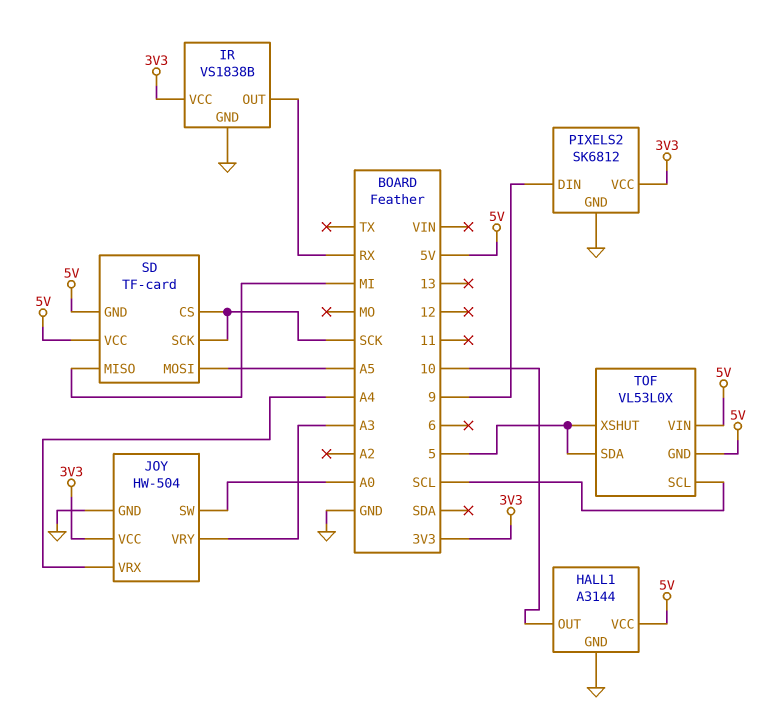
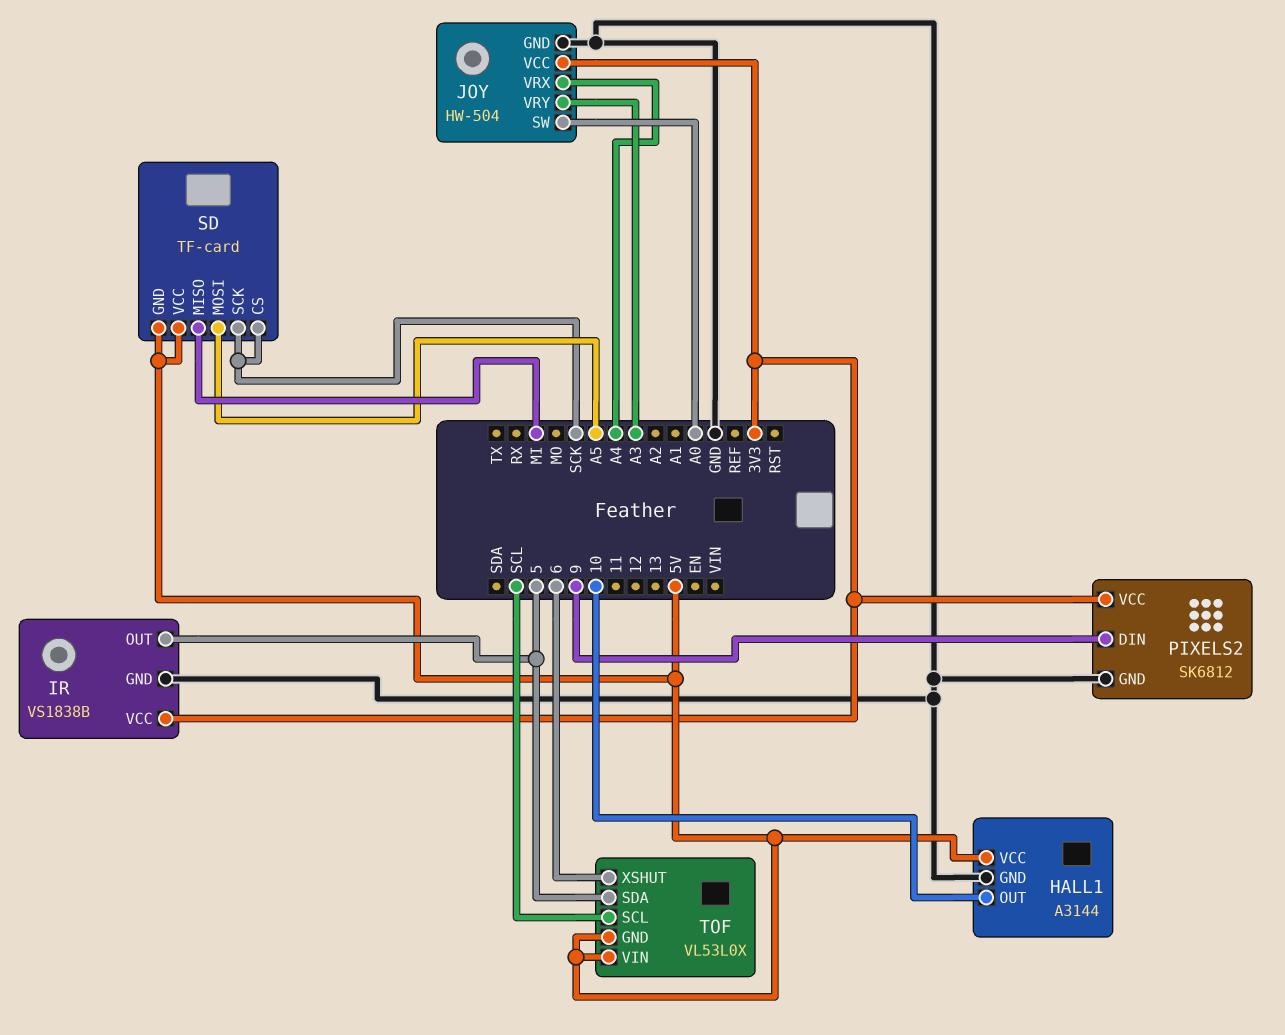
IR pin OUT: RX -> 5
TOF pin XSHUT: 5 -> 6

